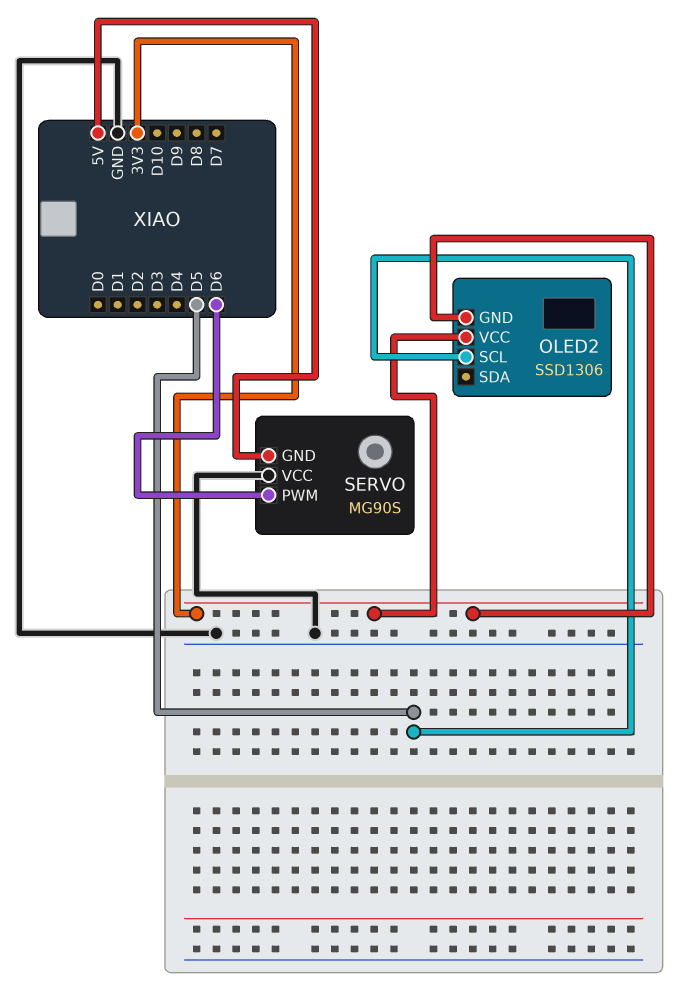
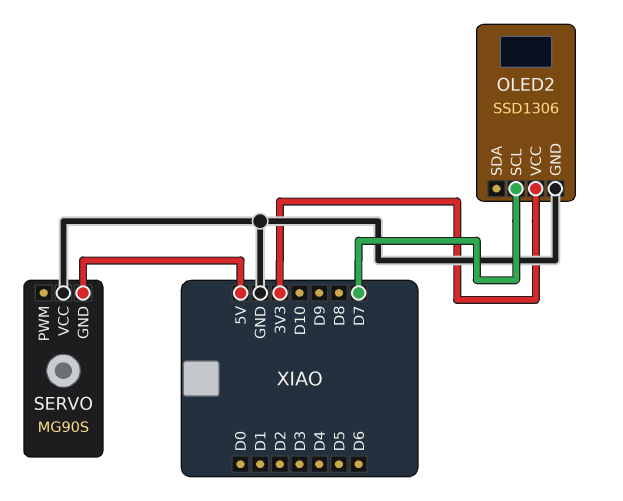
OLED2 pin GND: 3V3 -> GND
OLED2 pin SCL: D5 -> D7
SERVO pin PWM: D6 -> none

